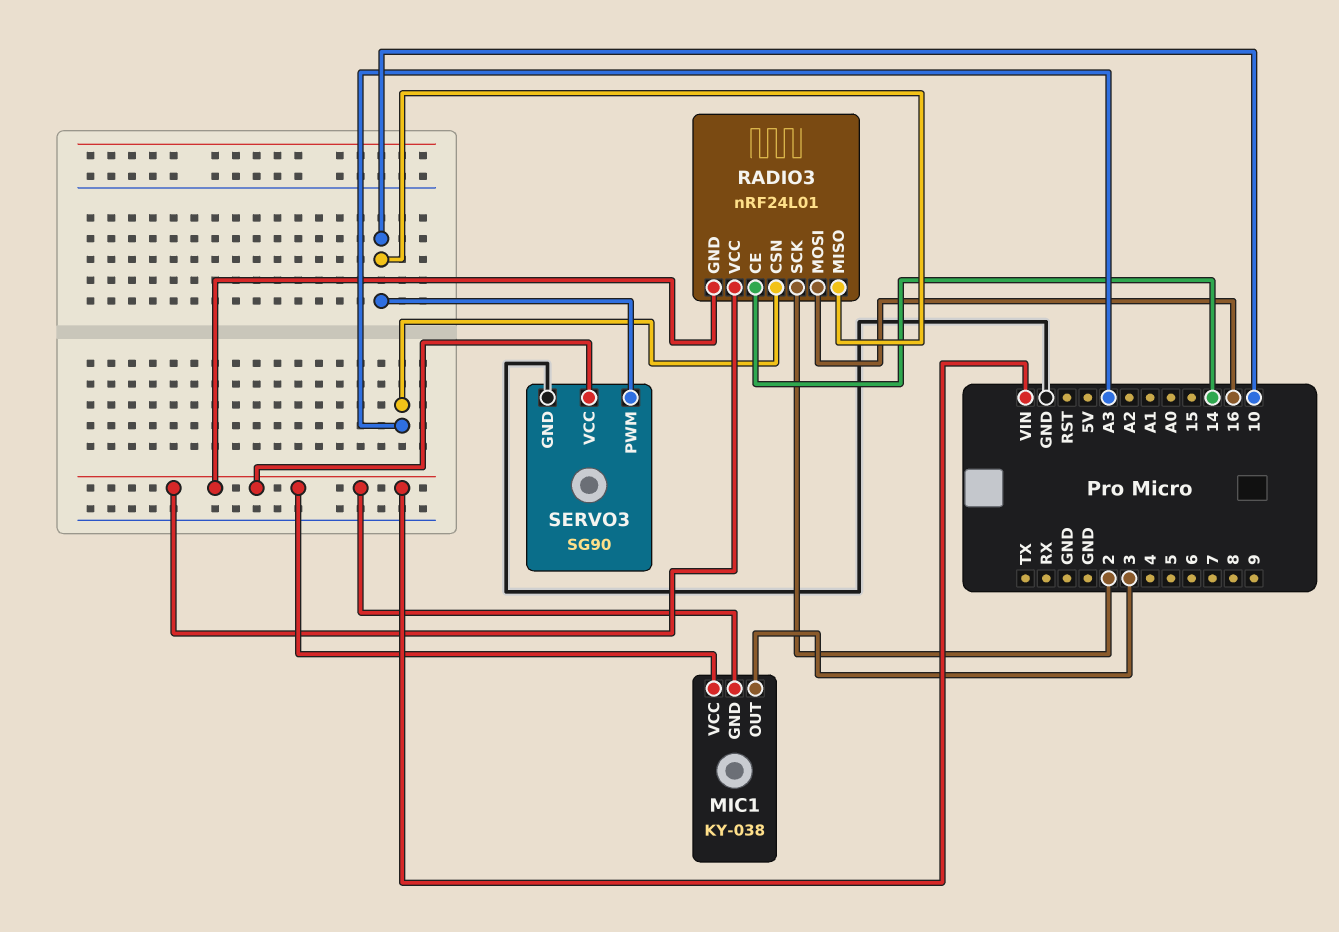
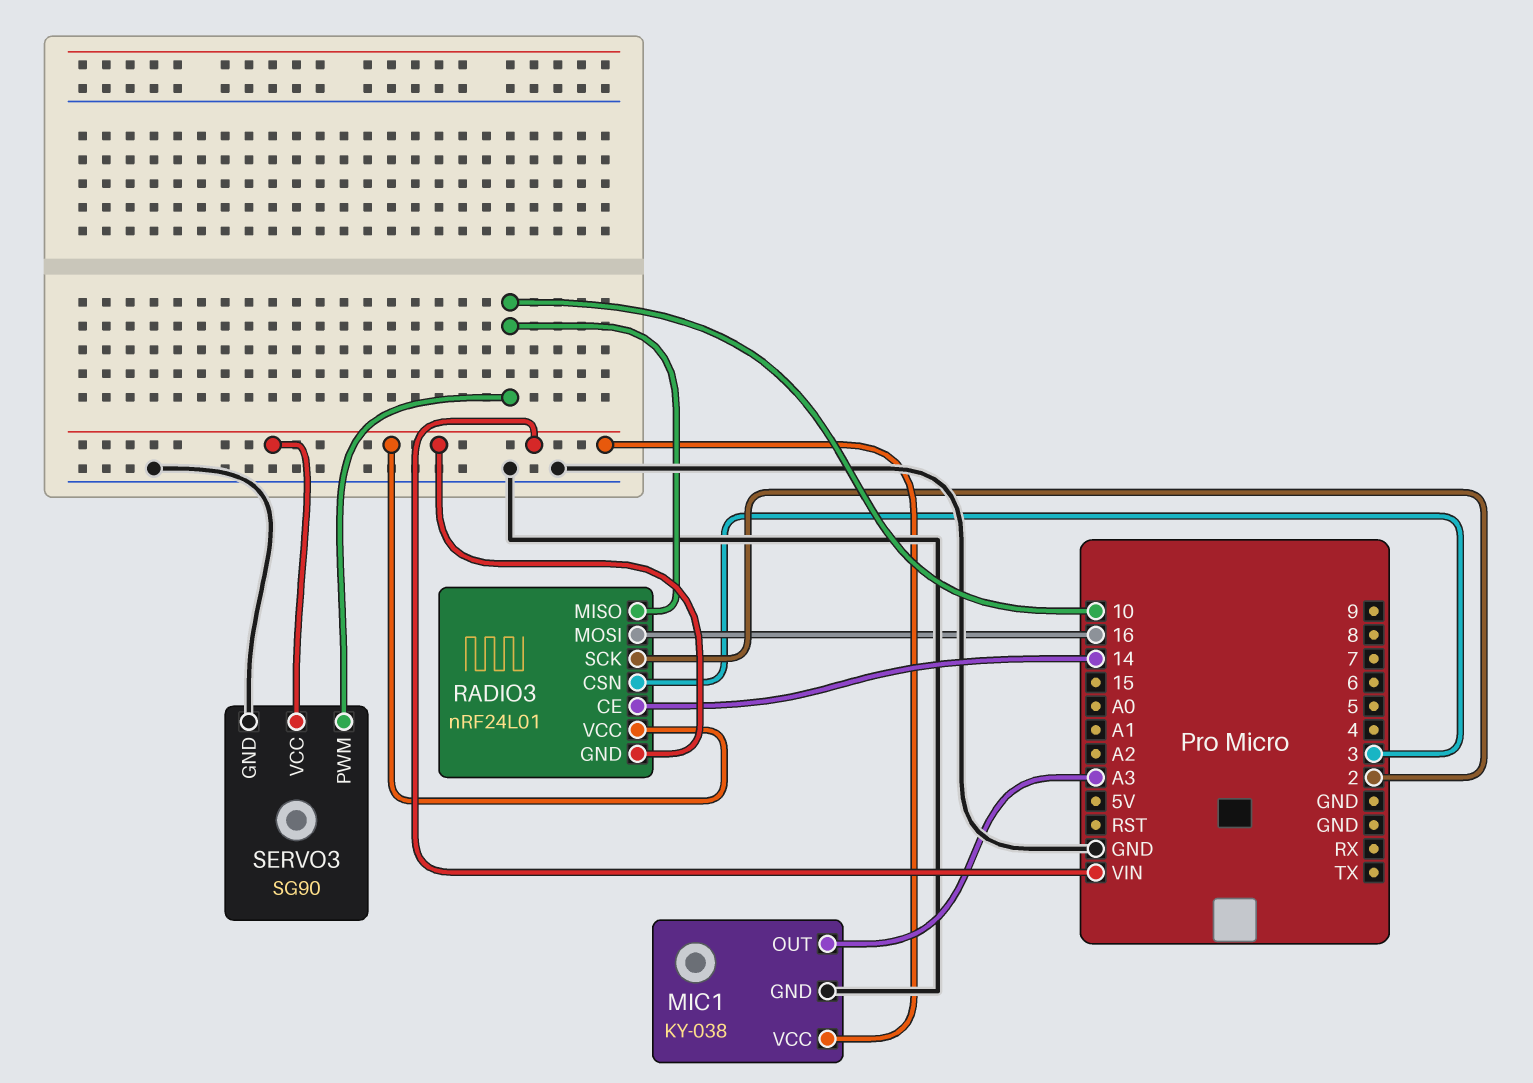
MIC1 pin GND: VIN -> GND
MIC1 pin OUT: 3 -> A3
RADIO3 pin CSN: A3 -> 3

